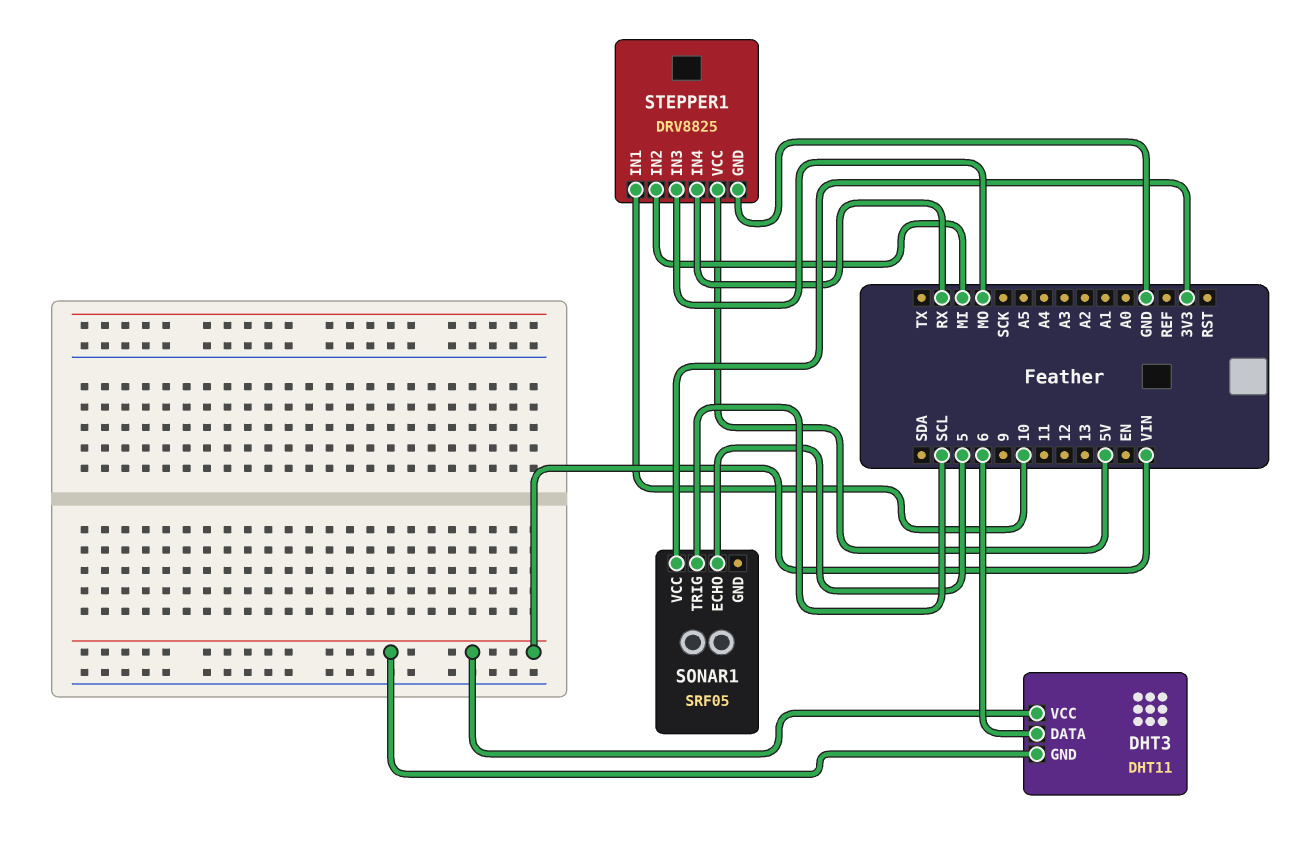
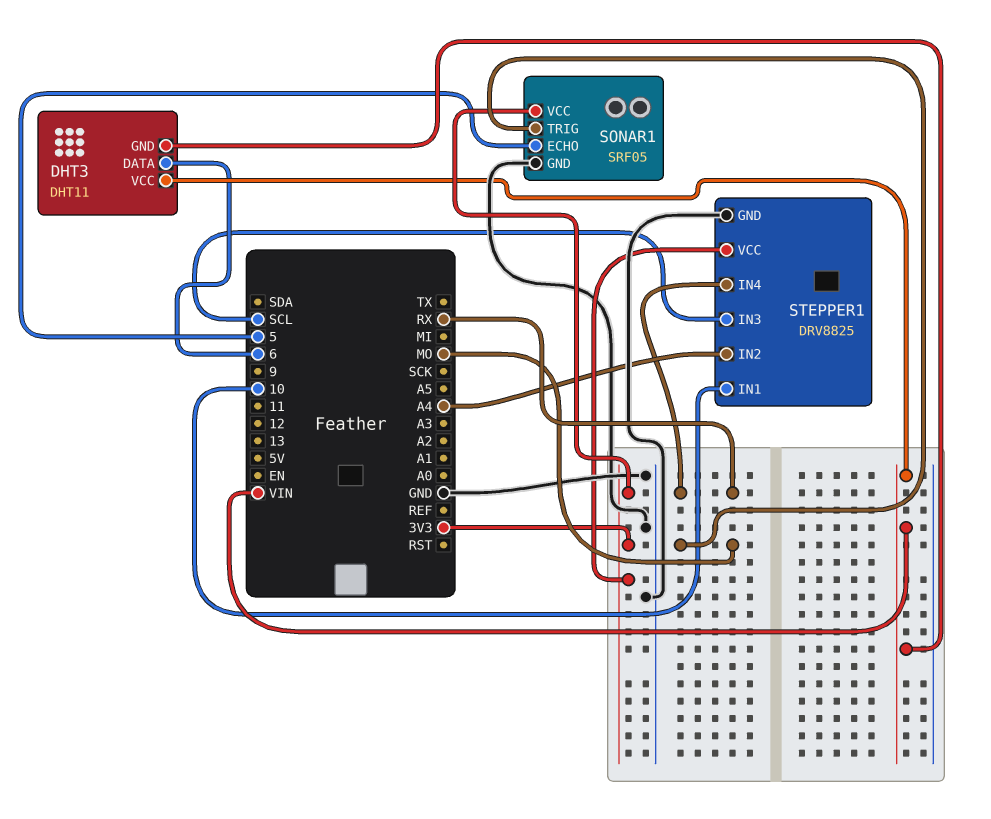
SONAR1 pin GND: none -> GND
SONAR1 pin TRIG: SCL -> MO
STEPPER1 pin IN2: MI -> A4
STEPPER1 pin IN3: MO -> SCL
STEPPER1 pin VCC: 5V -> 3V3

